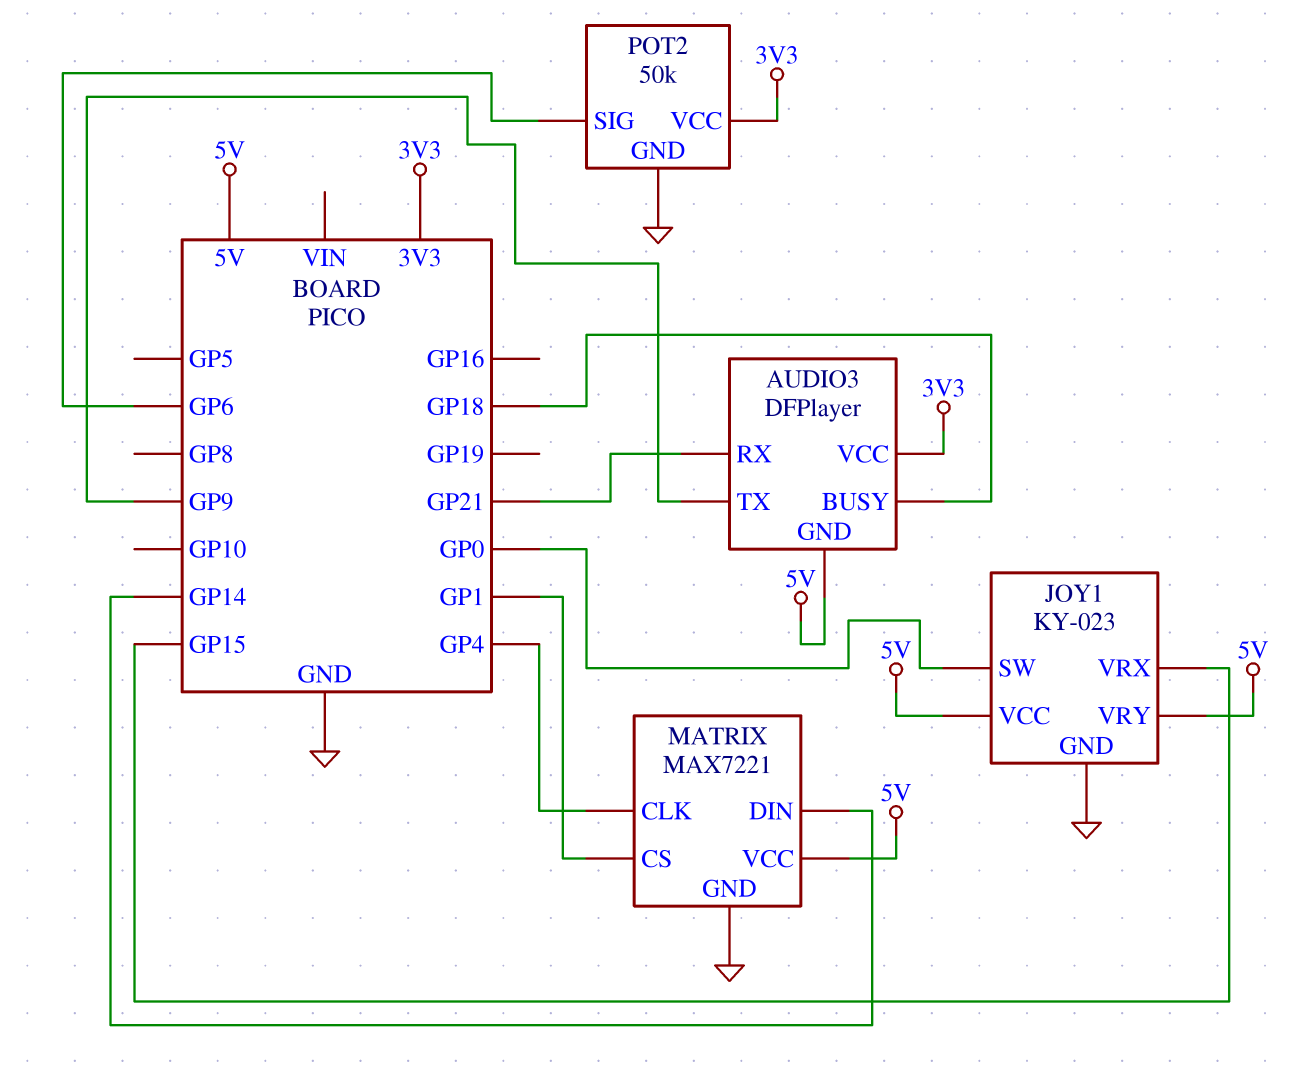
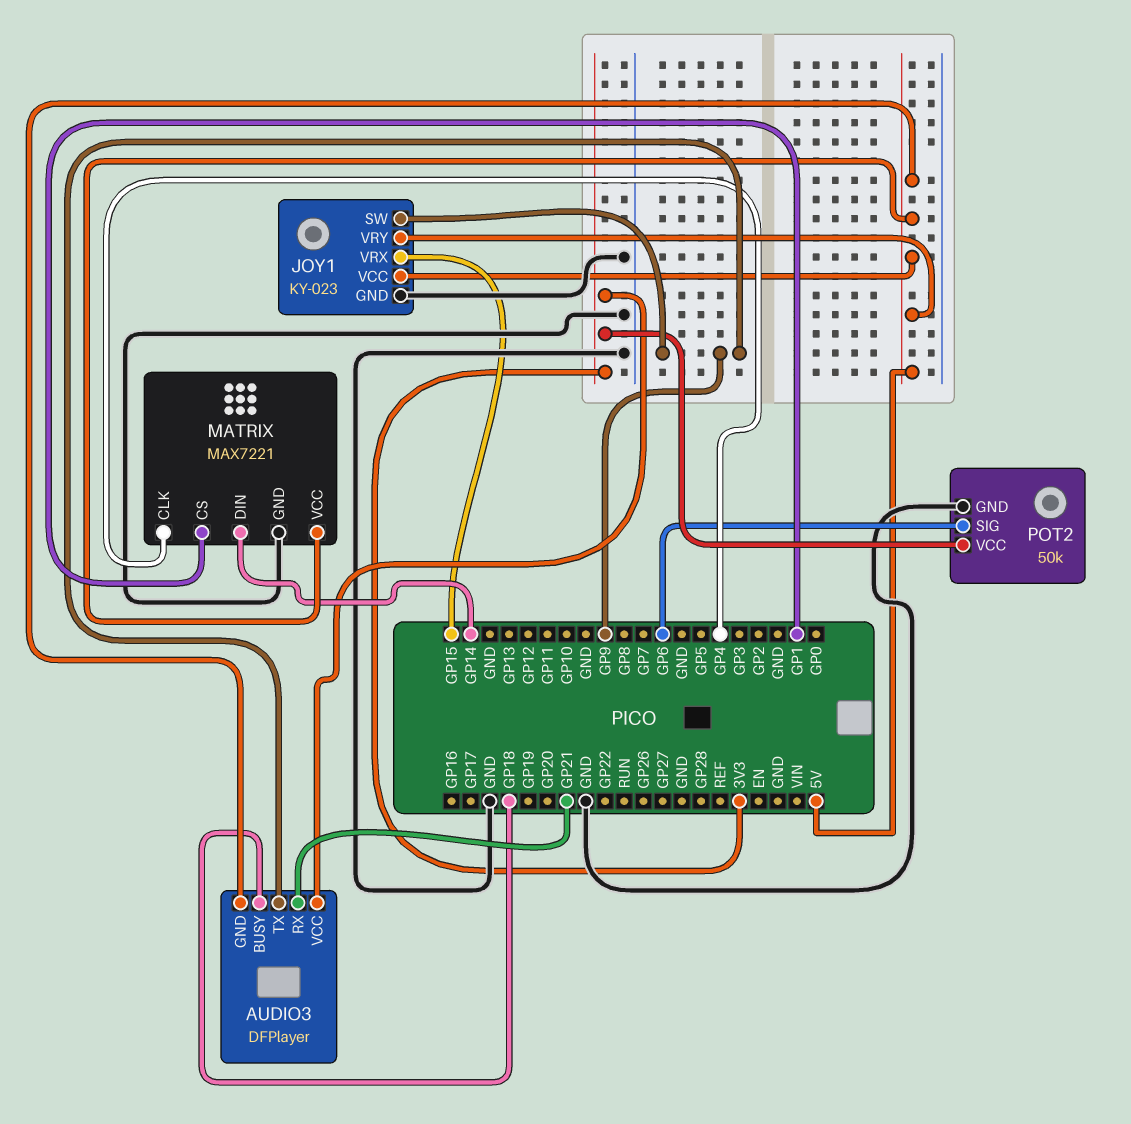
JOY1 pin SW: GP0 -> GP9

